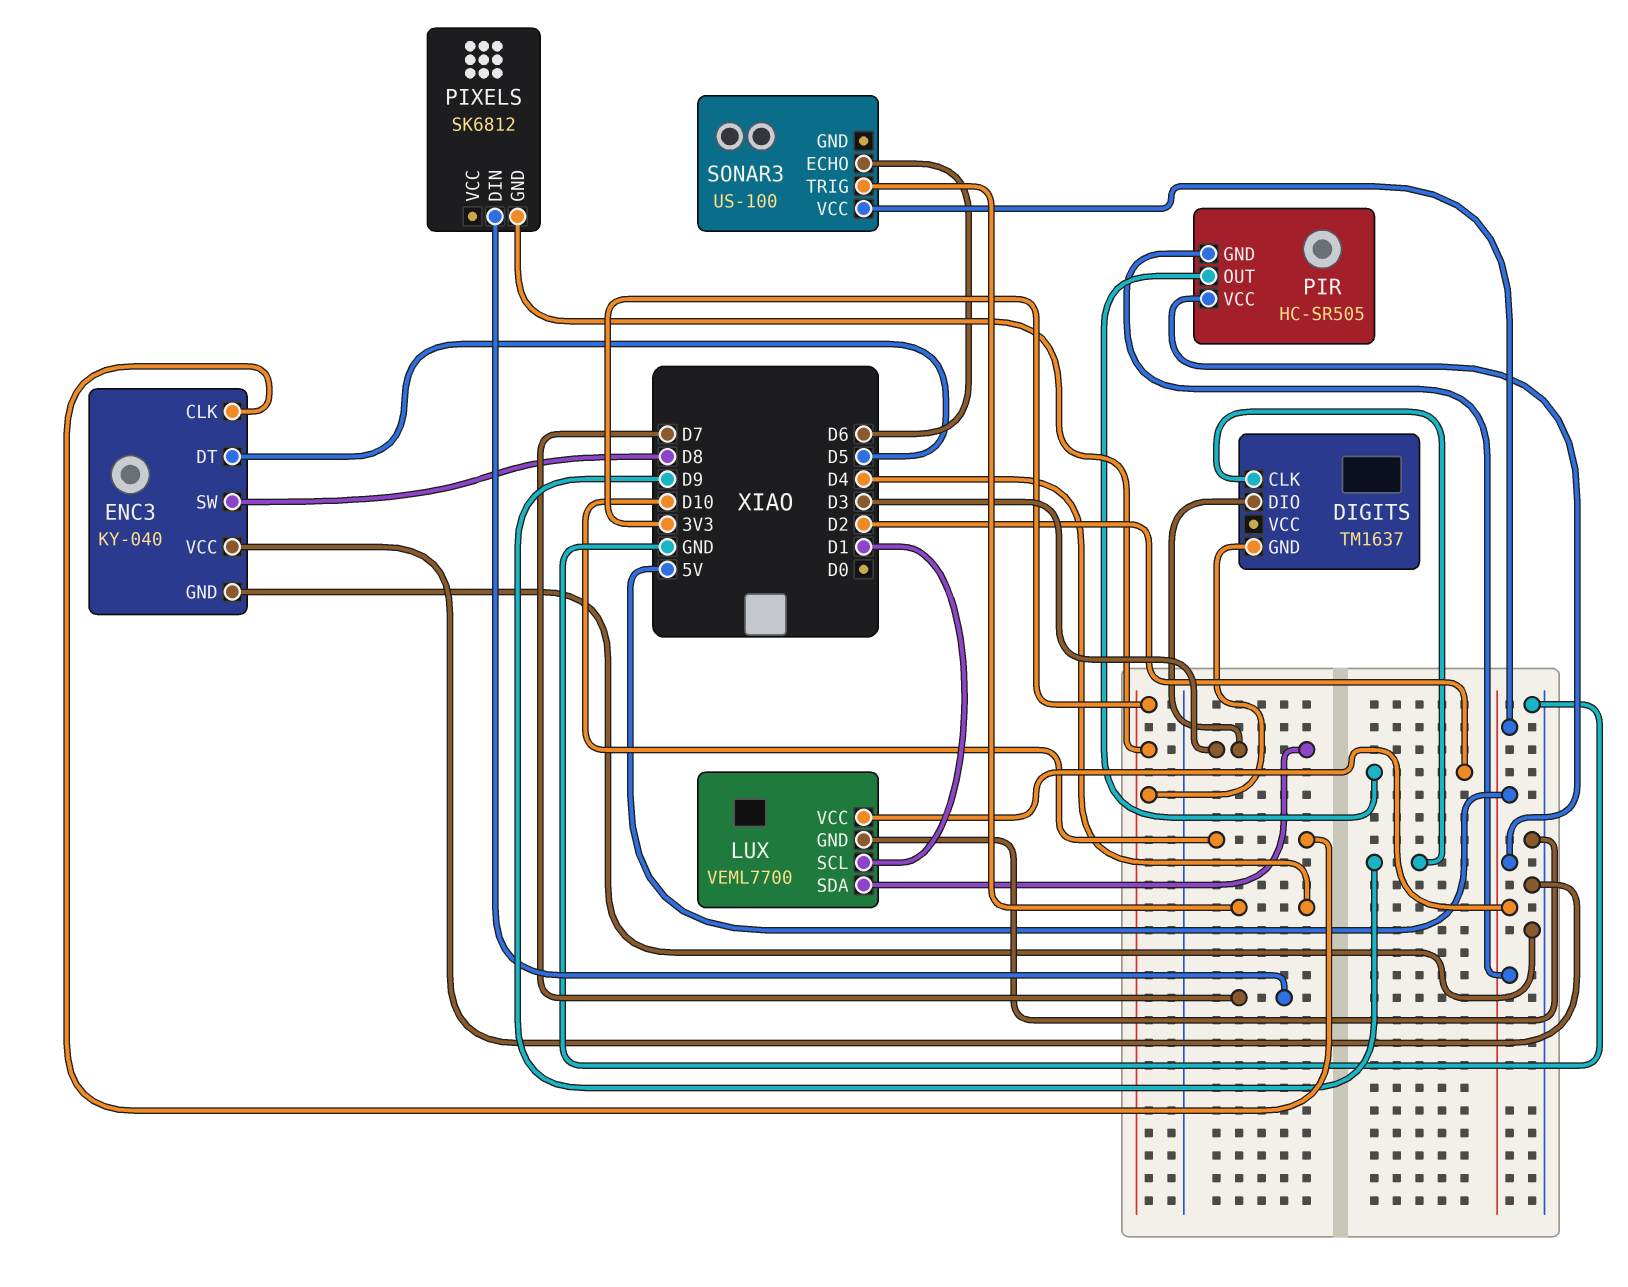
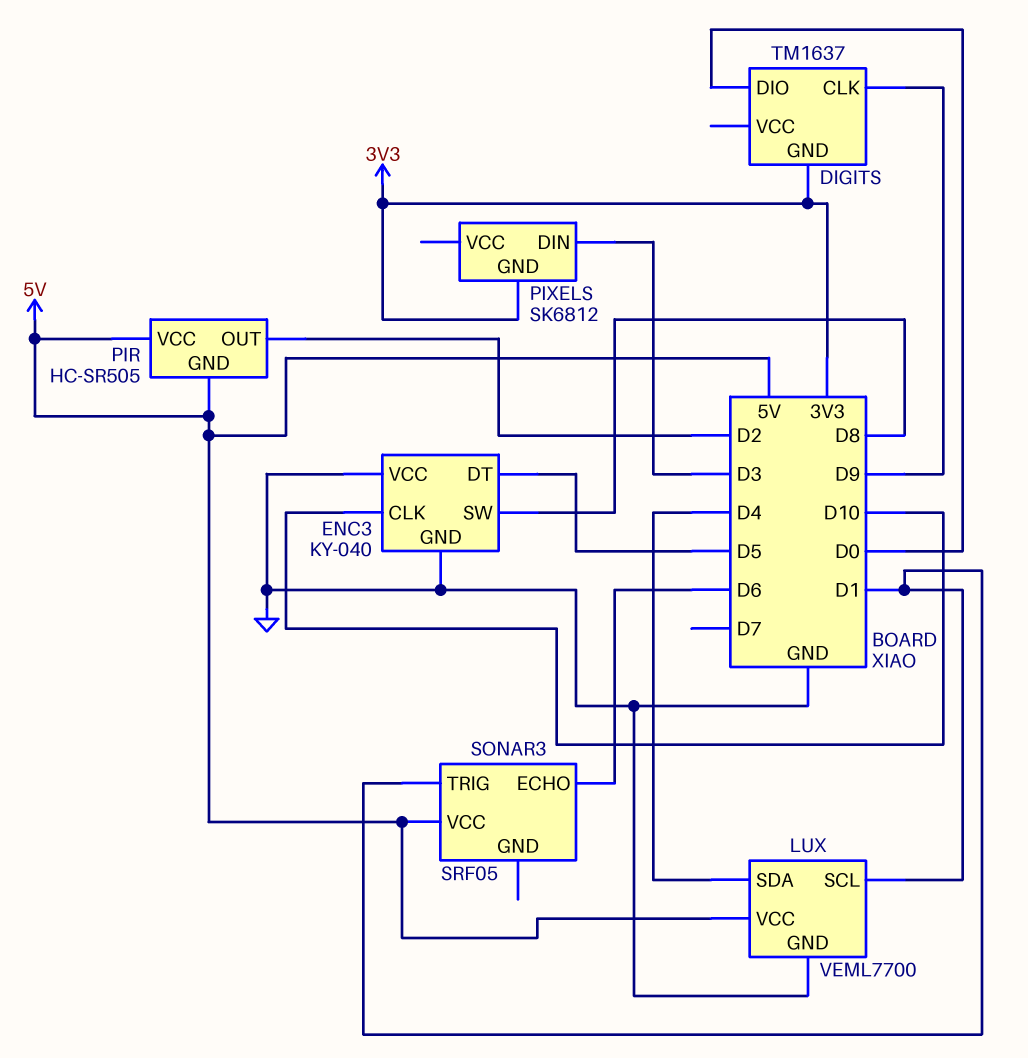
DIGITS pin DIO: D3 -> D0
LUX pin SDA: D3 -> D4
PIXELS pin DIN: D7 -> D3
SONAR3: US-100 -> SRF05
SONAR3 pin TRIG: D4 -> D1

